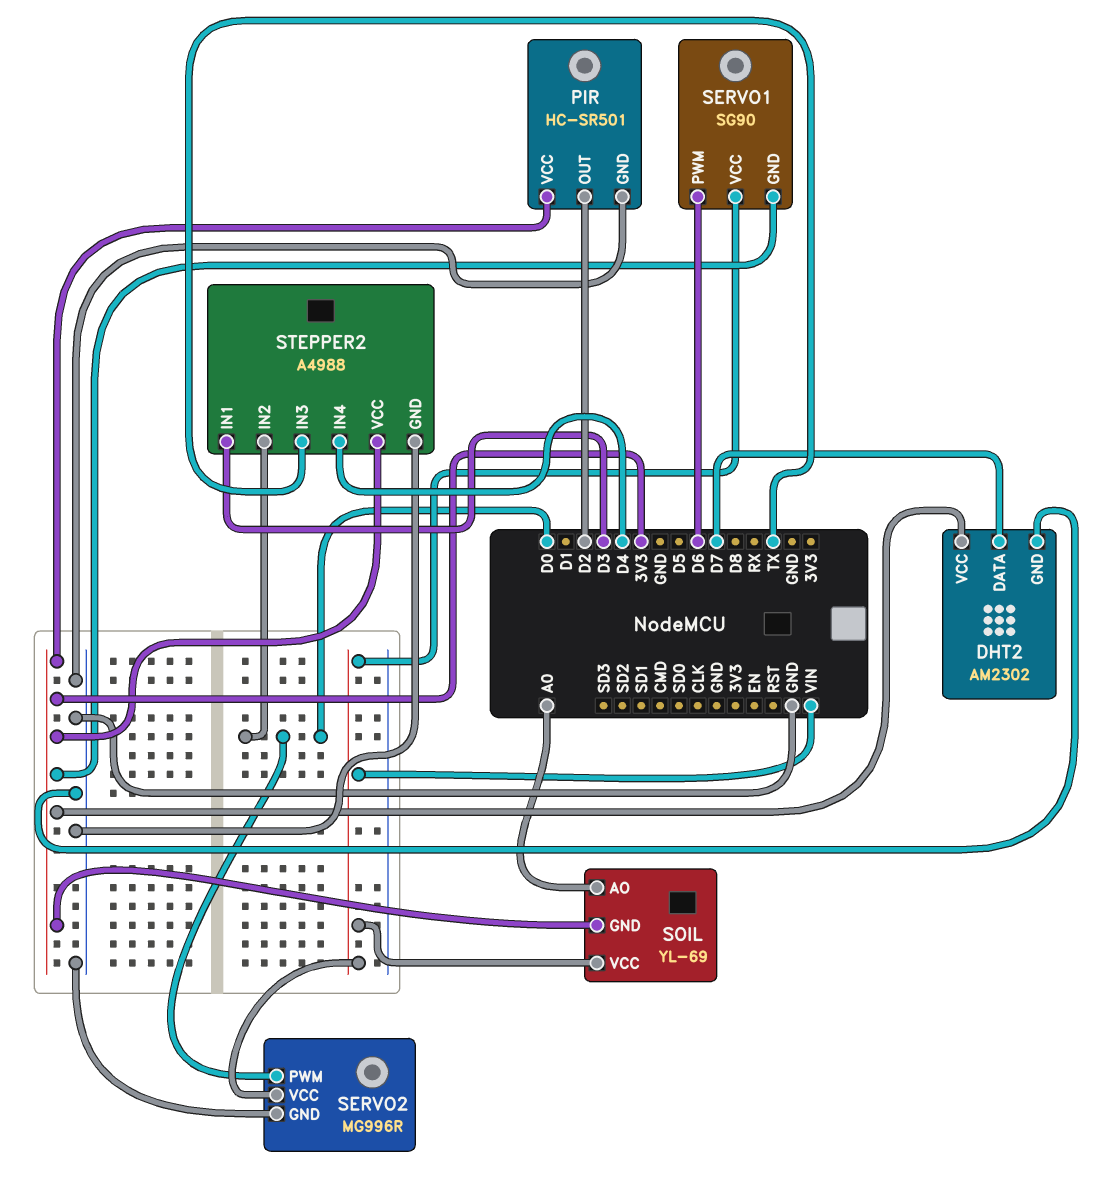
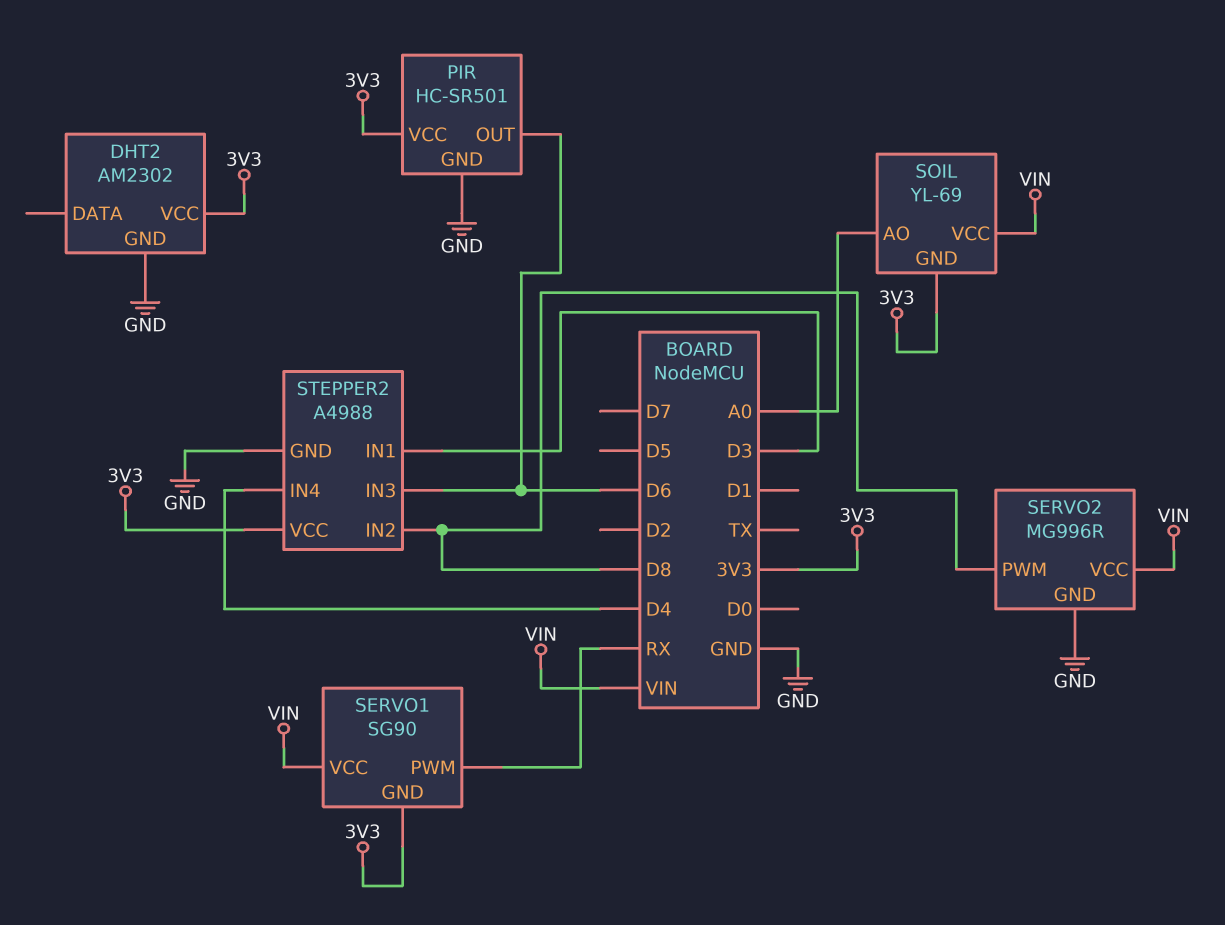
DHT2 pin DATA: D7 -> none
PIR pin OUT: D2 -> D6
SERVO1 pin PWM: D6 -> RX
SERVO2 pin PWM: D0 -> D8
STEPPER2 pin IN2: D0 -> D8
STEPPER2 pin IN3: TX -> D6

